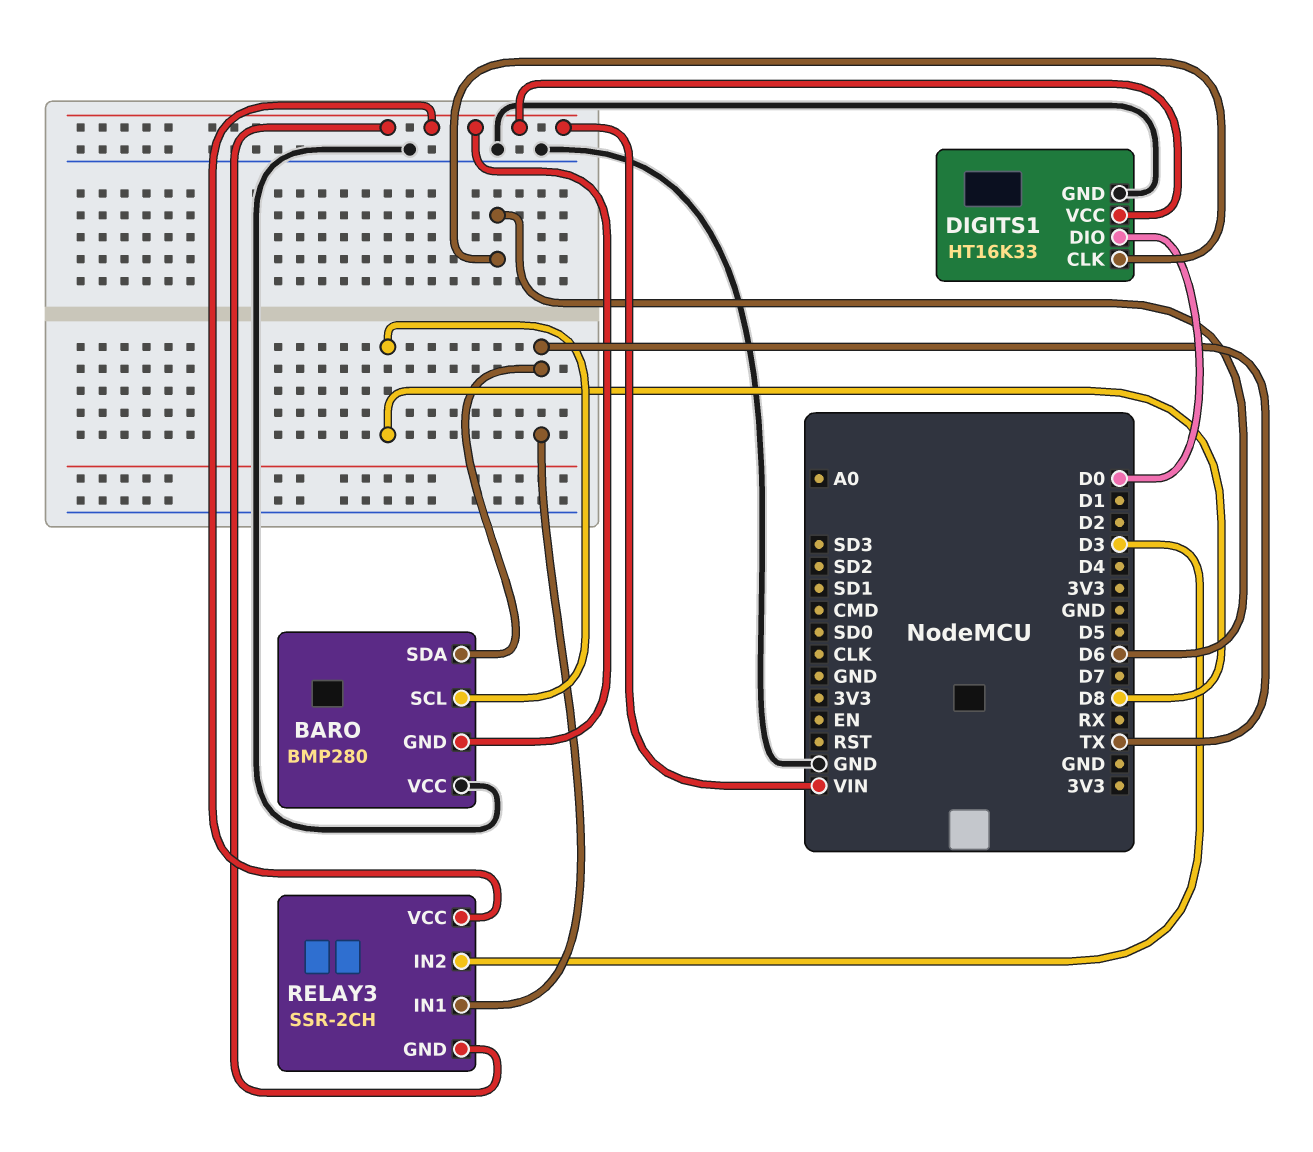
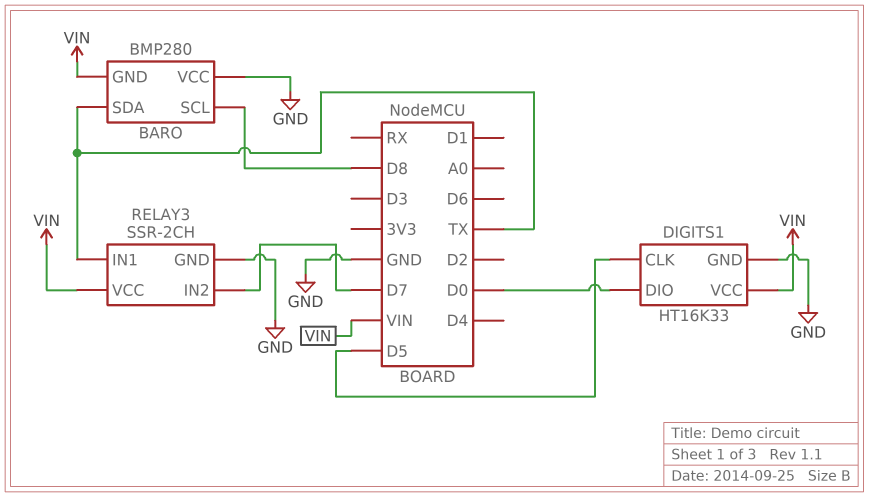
DIGITS1 pin CLK: D6 -> D5
RELAY3 pin GND: VIN -> GND
RELAY3 pin IN2: D3 -> D7

